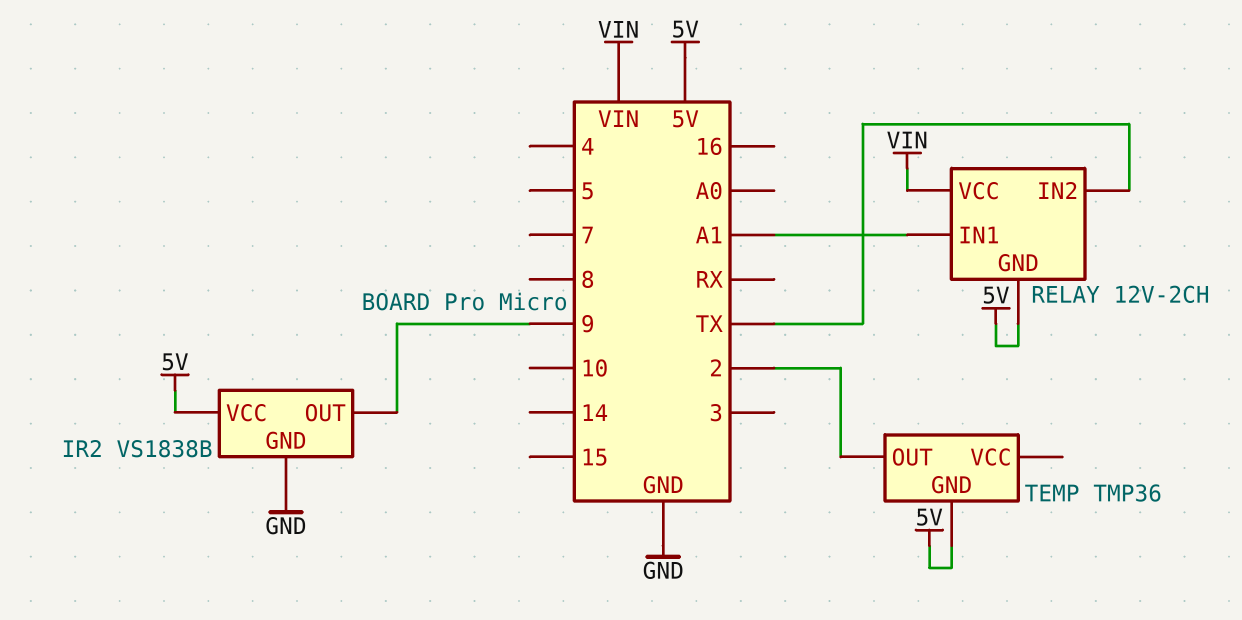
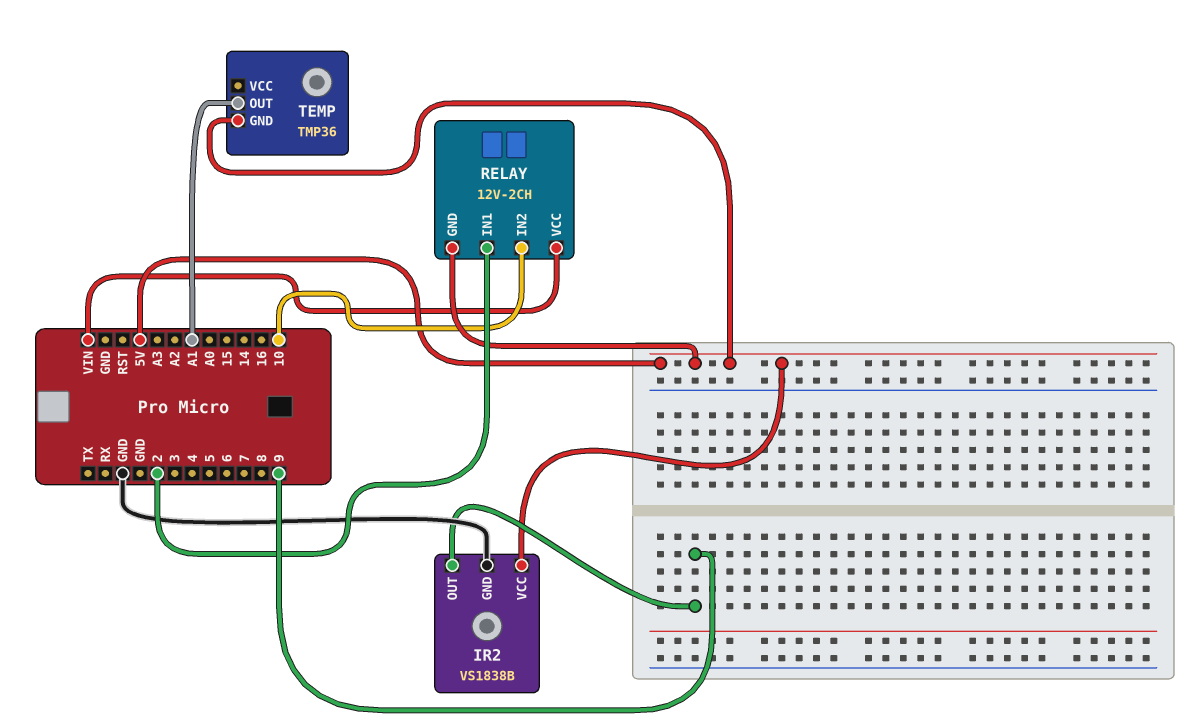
RELAY pin IN1: A1 -> 2
RELAY pin IN2: TX -> 10
TEMP pin OUT: 2 -> A1

